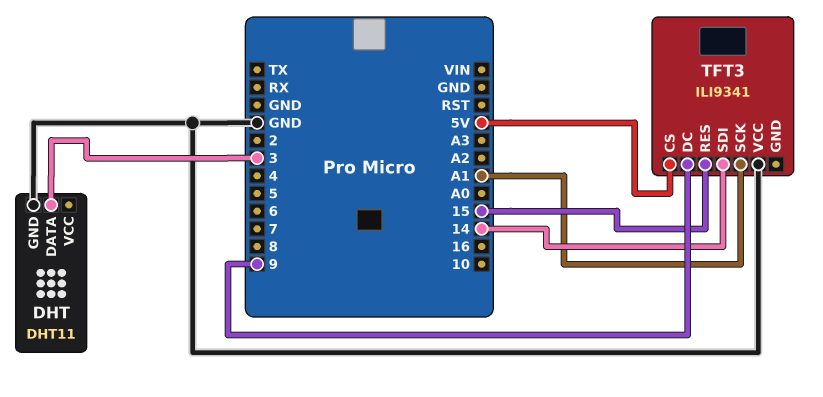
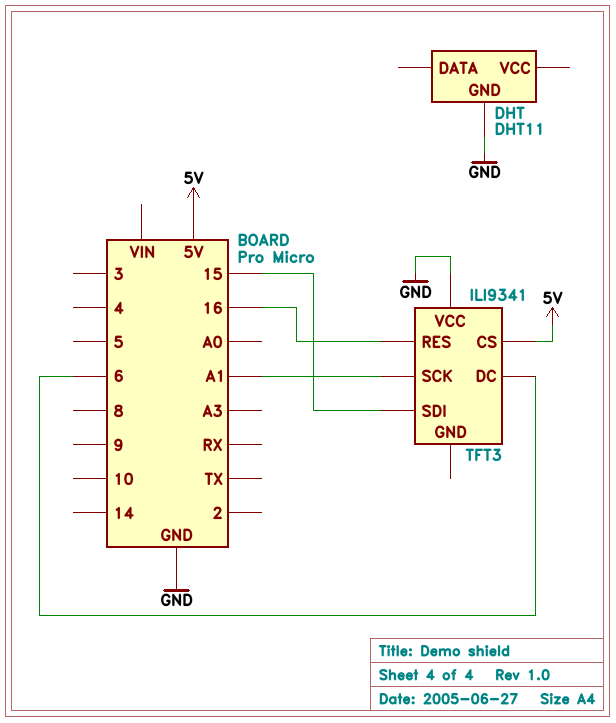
DHT pin DATA: 3 -> none
TFT3 pin DC: 9 -> 6
TFT3 pin RES: 15 -> 16
TFT3 pin SDI: 14 -> 15

